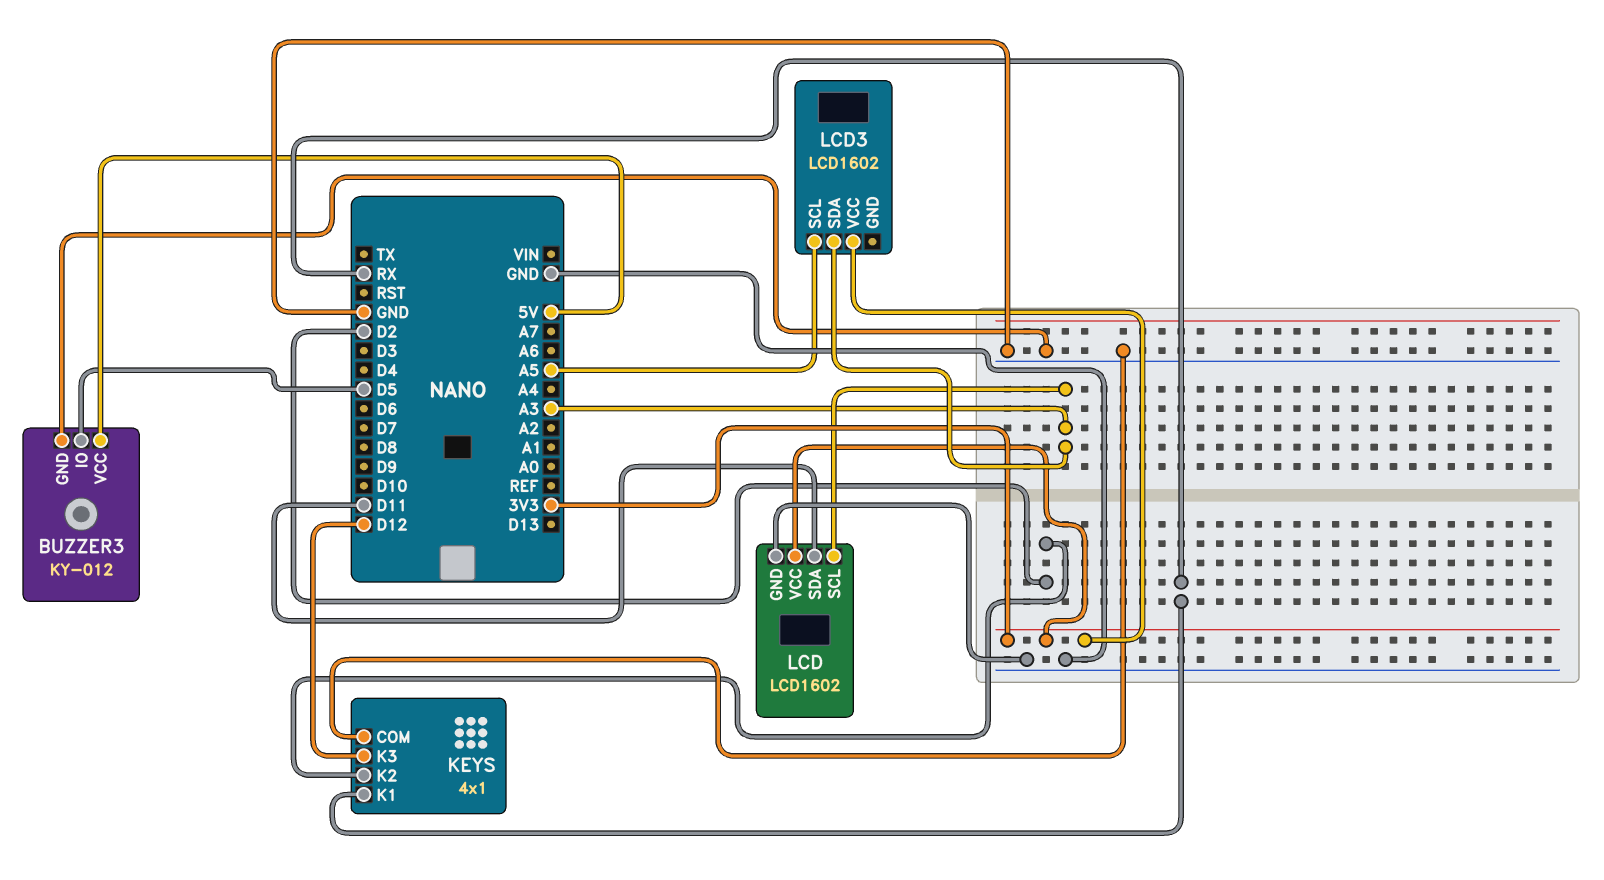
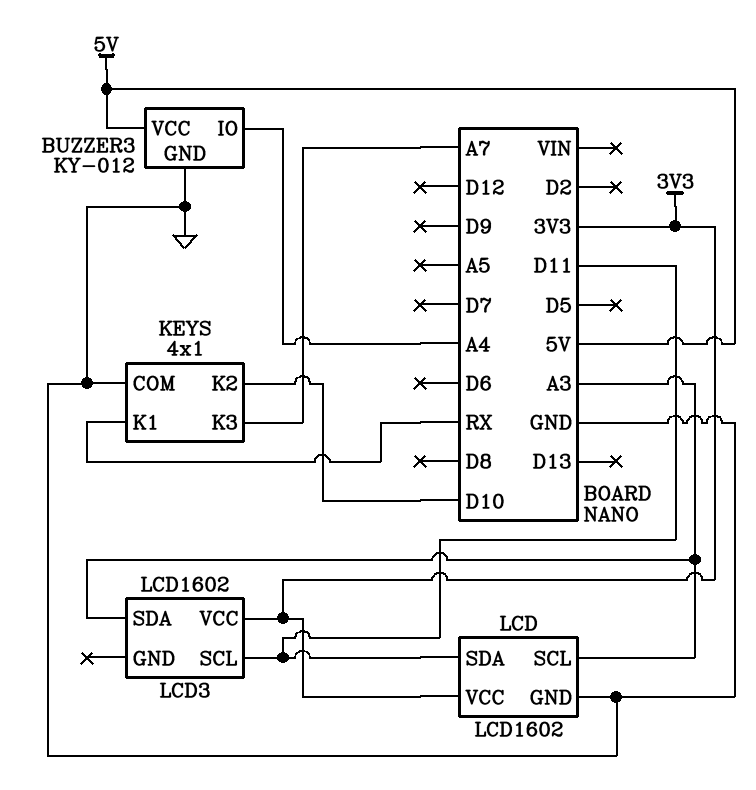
BUZZER3 pin IO: D5 -> A4
KEYS pin K2: D2 -> D10
KEYS pin K3: D12 -> A7
LCD3 pin SCL: A5 -> D11

